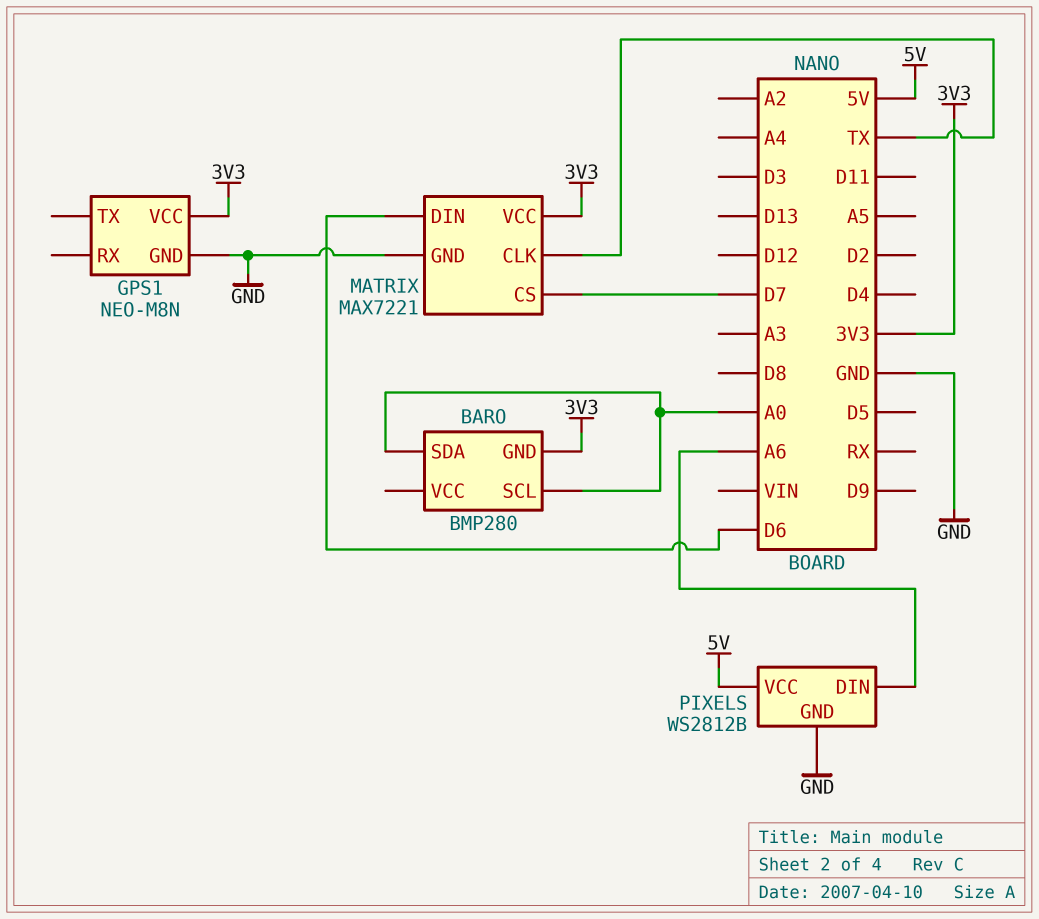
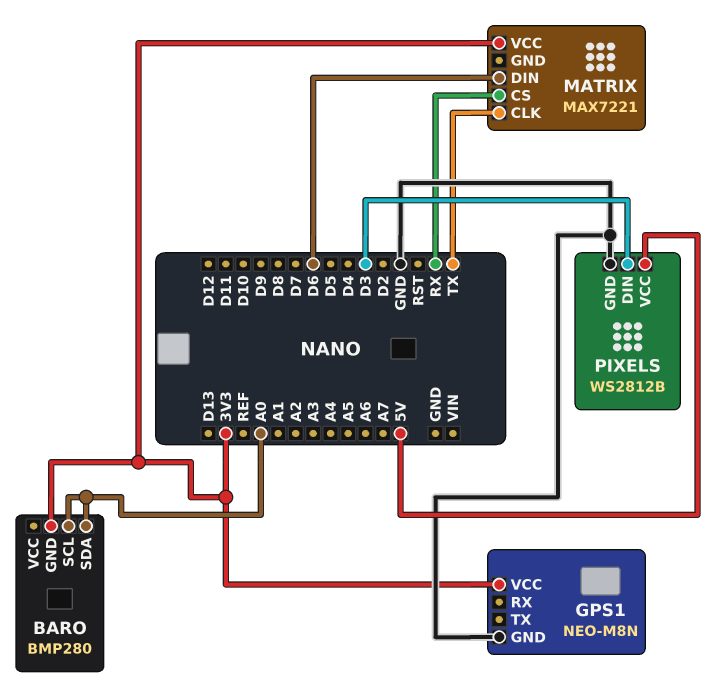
MATRIX pin CS: D7 -> RX
MATRIX pin GND: GND -> none
PIXELS pin DIN: A6 -> D3

